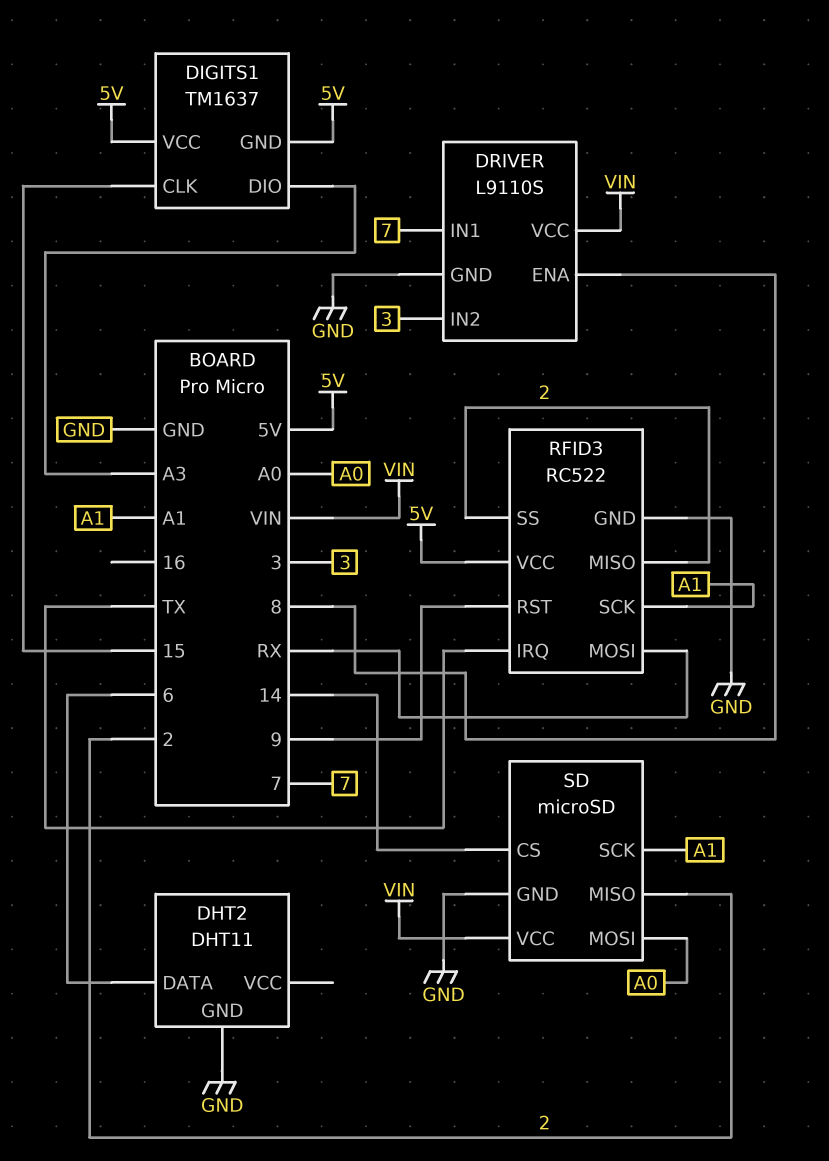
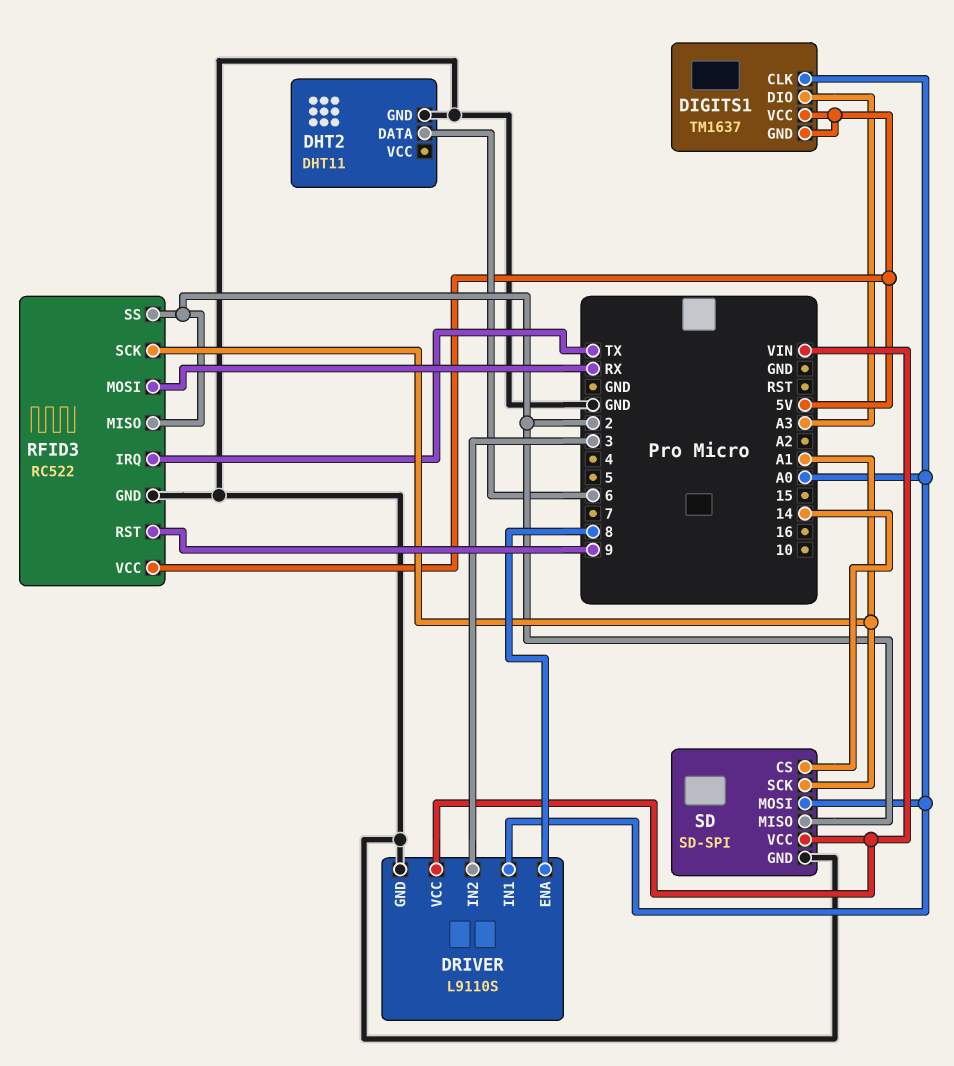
DIGITS1 pin CLK: 15 -> A0
DRIVER pin IN1: 7 -> A0
SD: microSD -> SD-SPI

